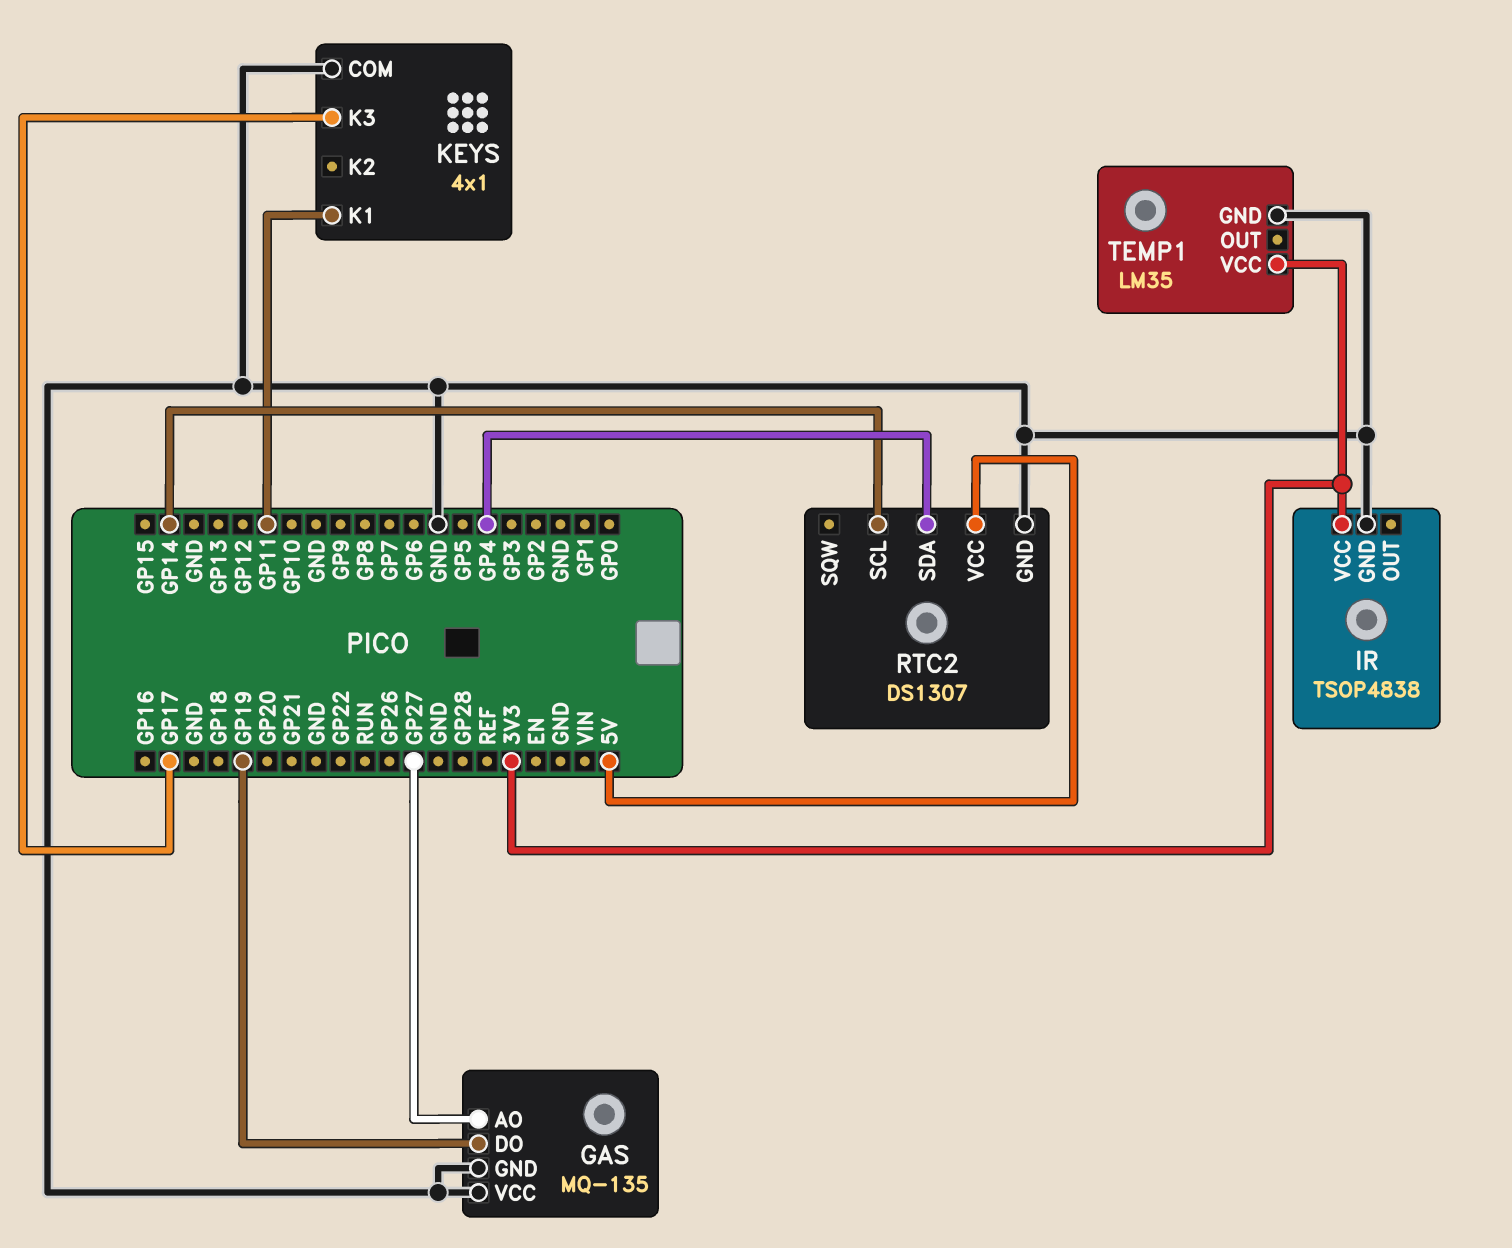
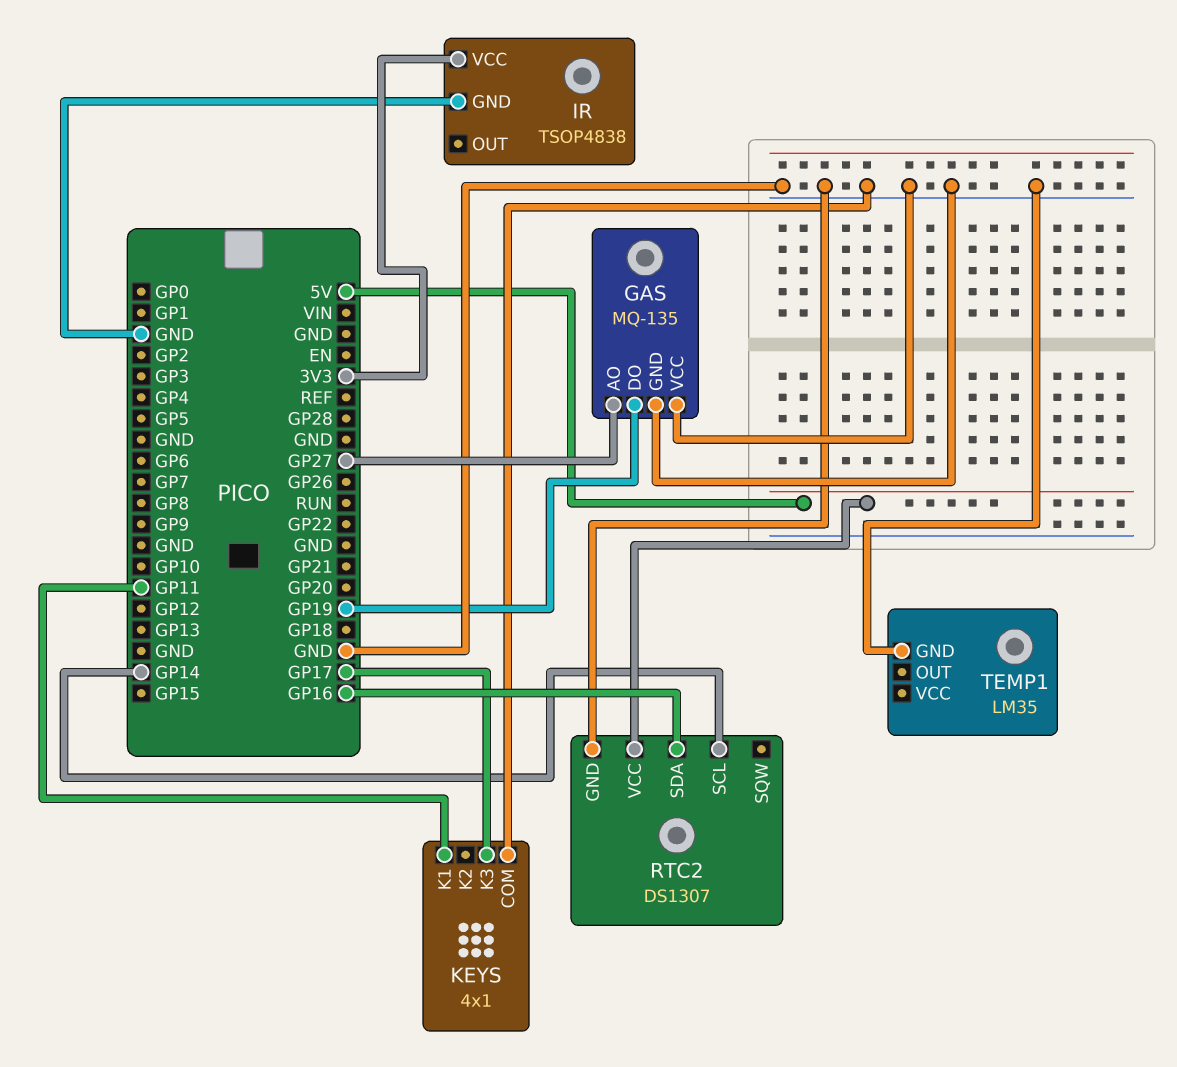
RTC2 pin SDA: GP4 -> GP16
TEMP1 pin VCC: 3V3 -> none

